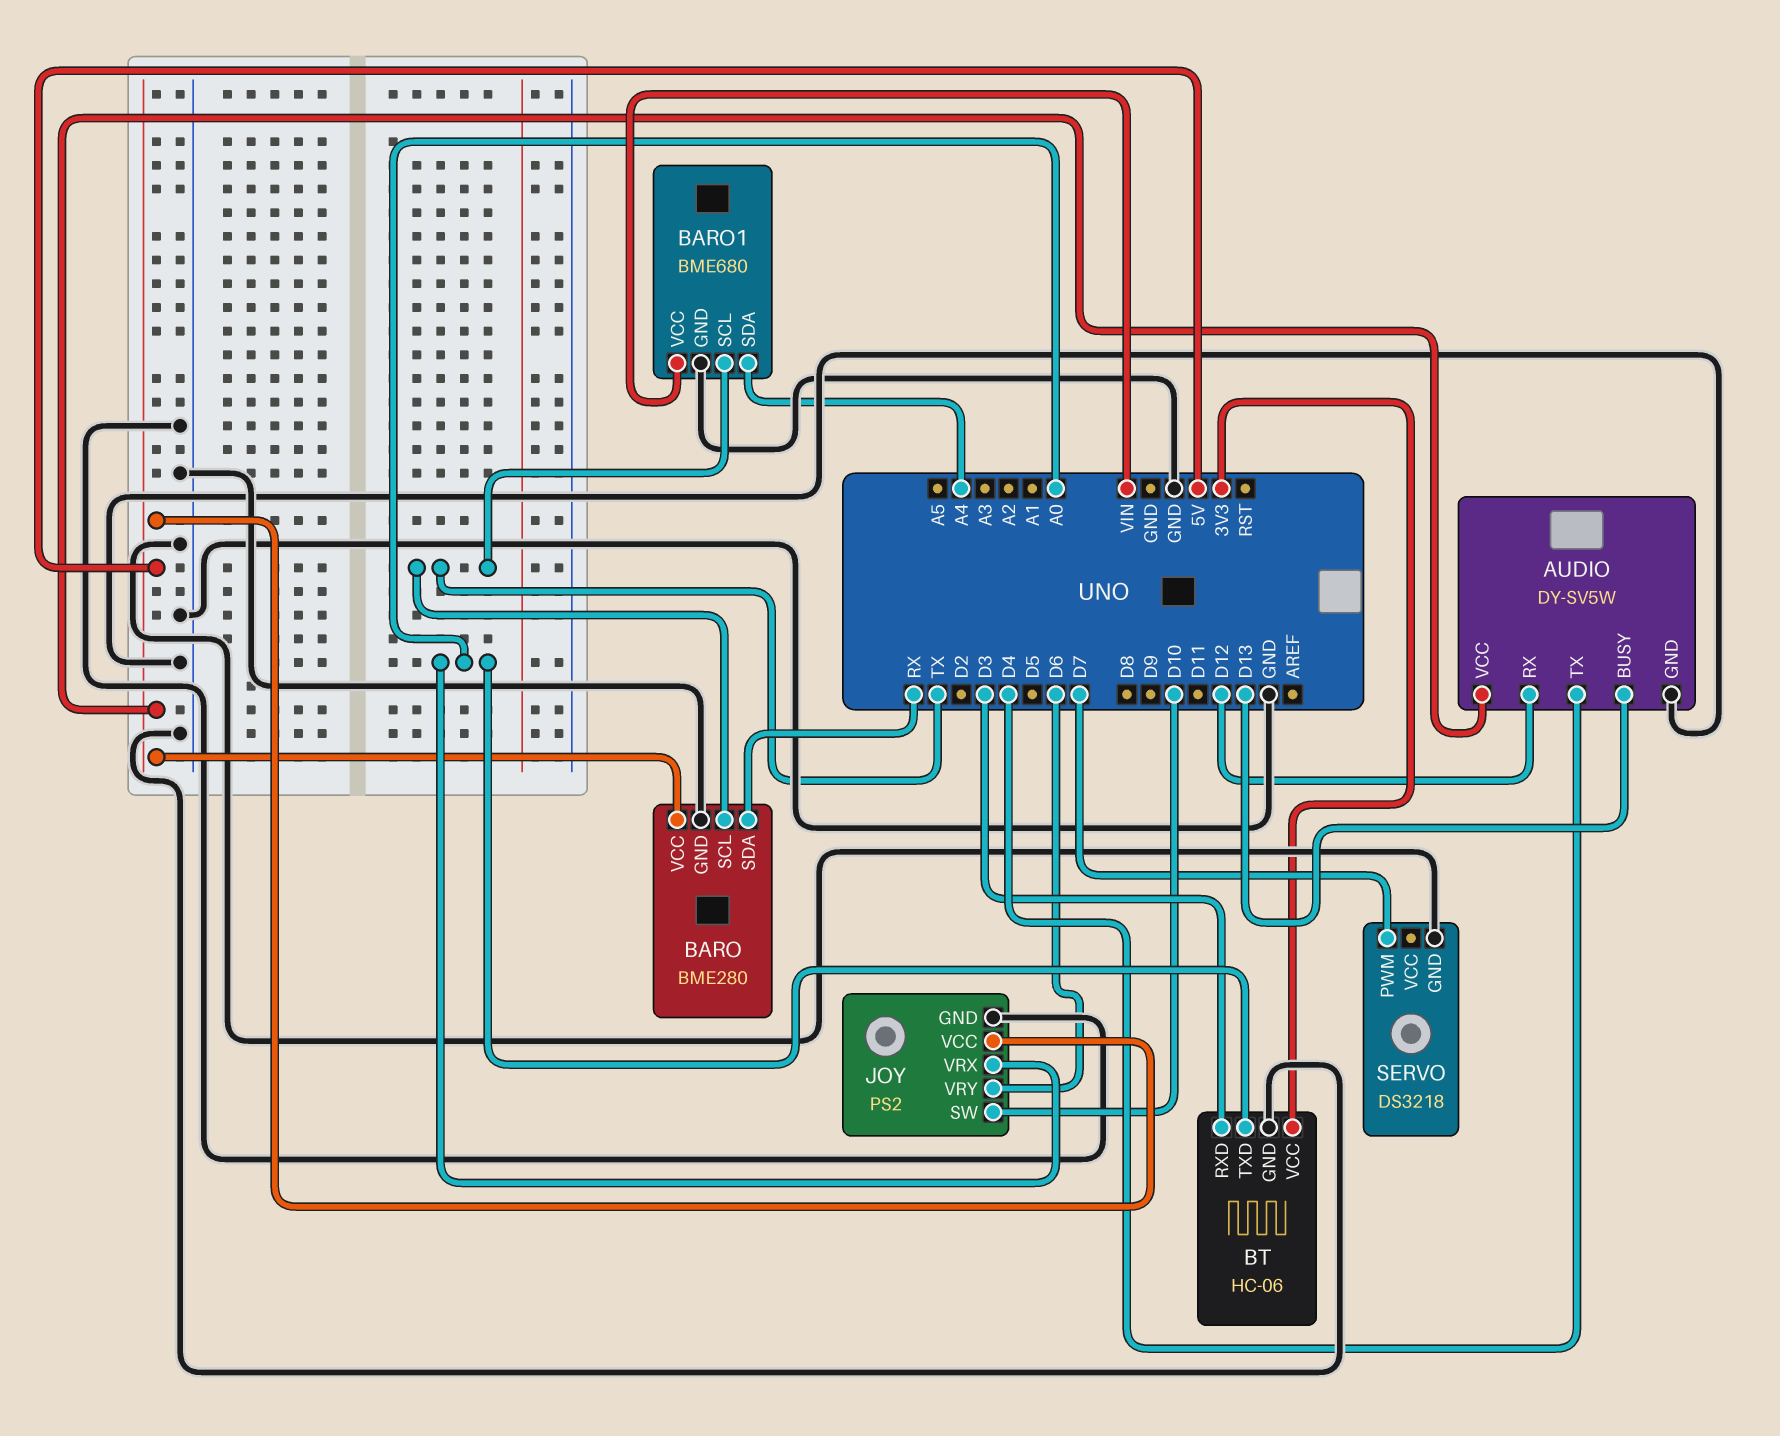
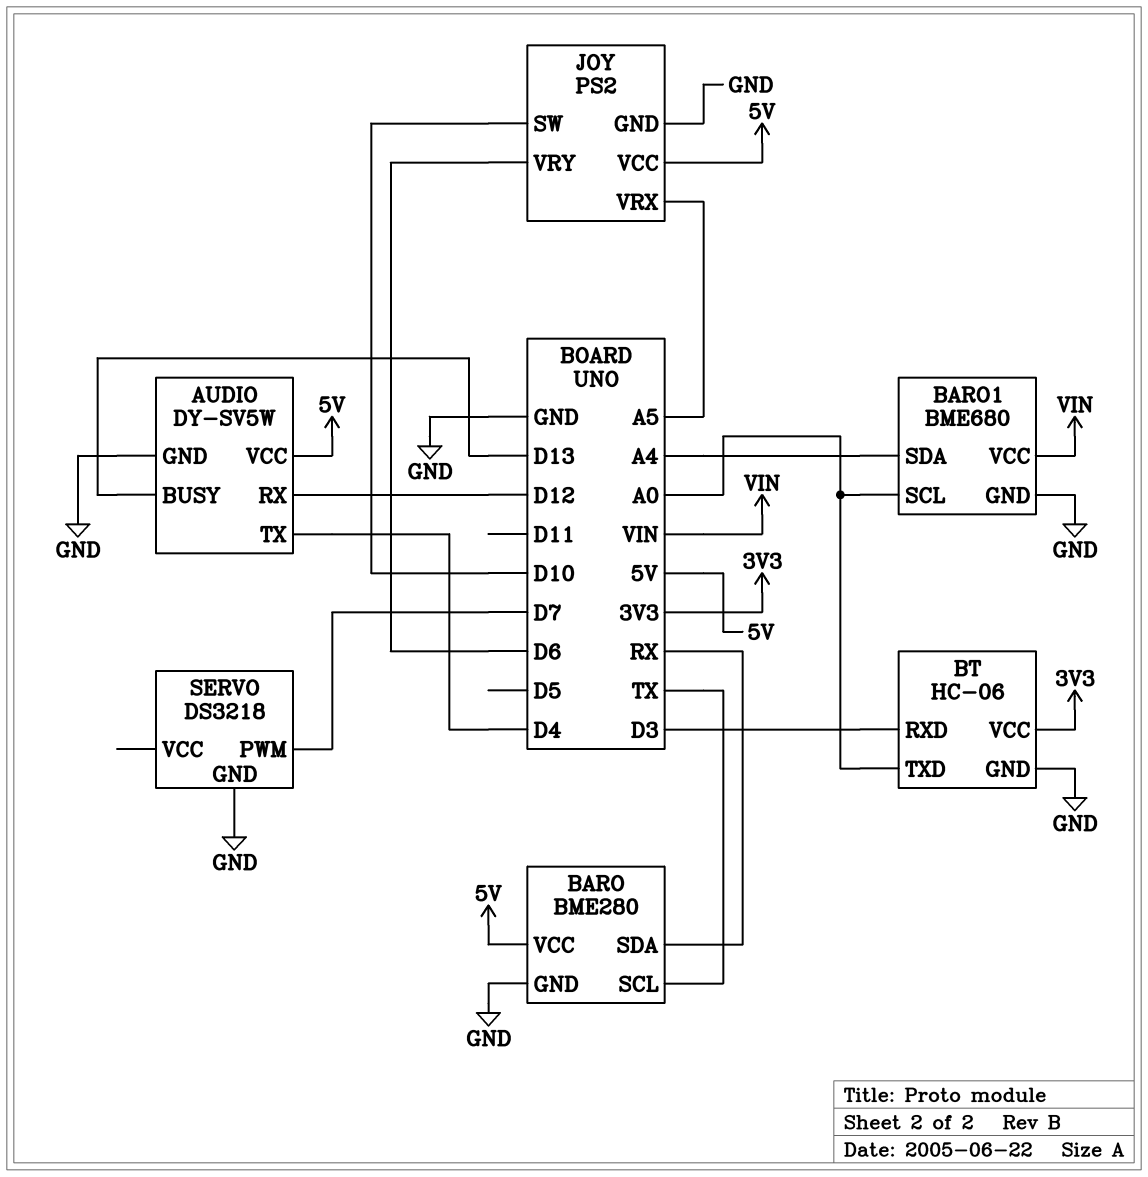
BARO1 pin SCL: TX -> A0
JOY pin VRX: A0 -> A5

